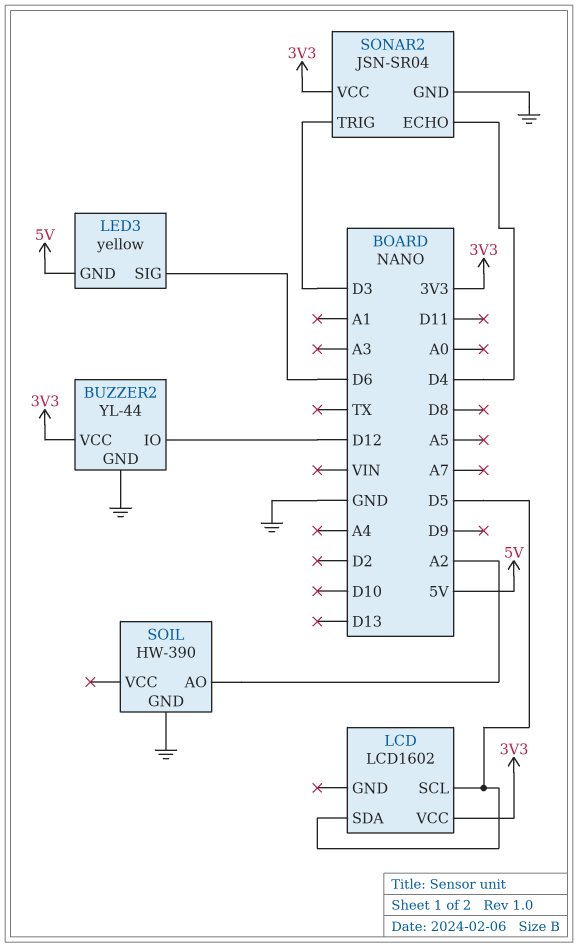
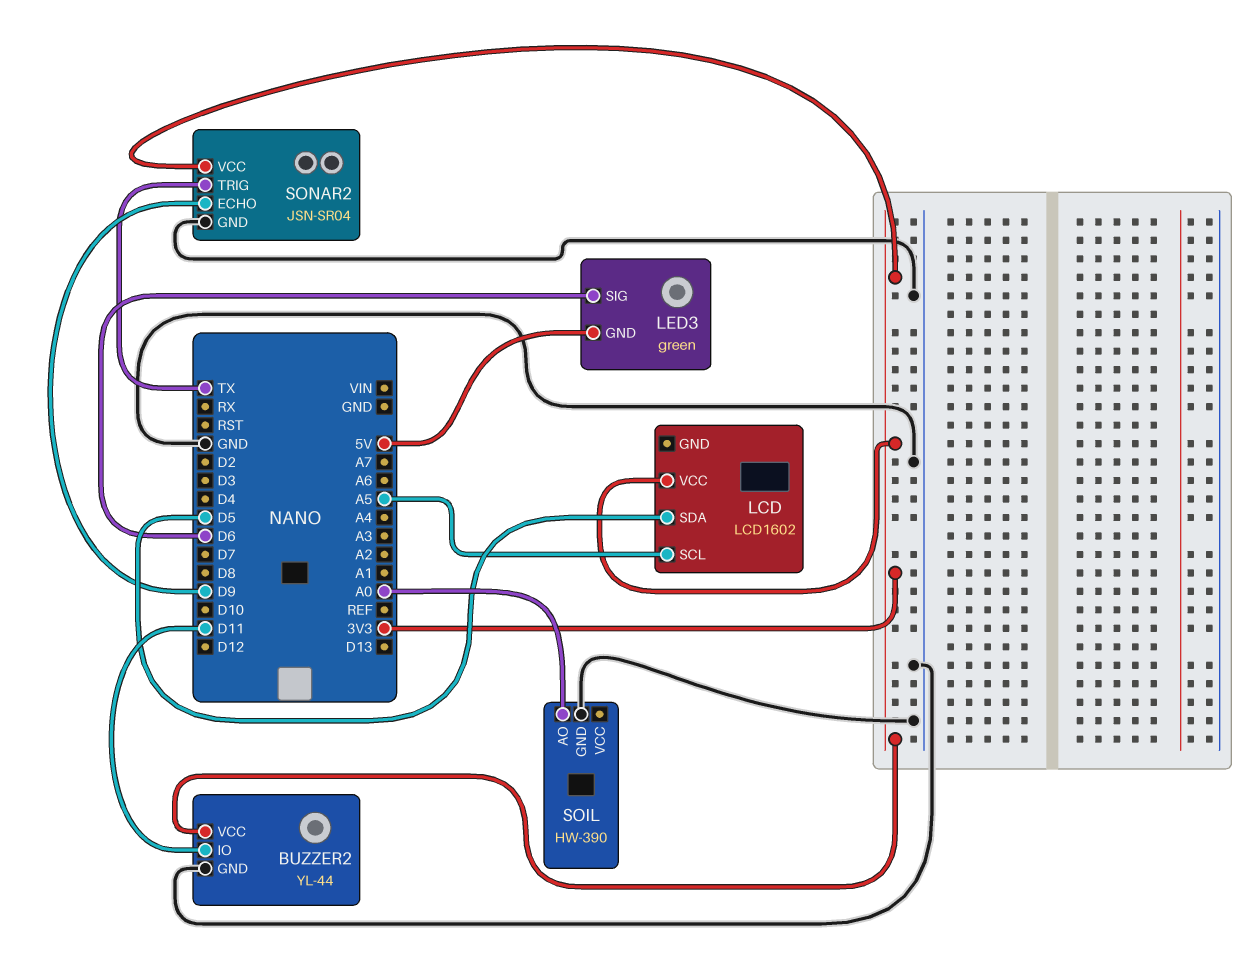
BUZZER2 pin IO: D12 -> D11
LCD pin SCL: D5 -> A5
LED3: yellow -> green
SOIL pin AO: A2 -> A0
SONAR2 pin ECHO: D4 -> D9
SONAR2 pin TRIG: D3 -> TX

